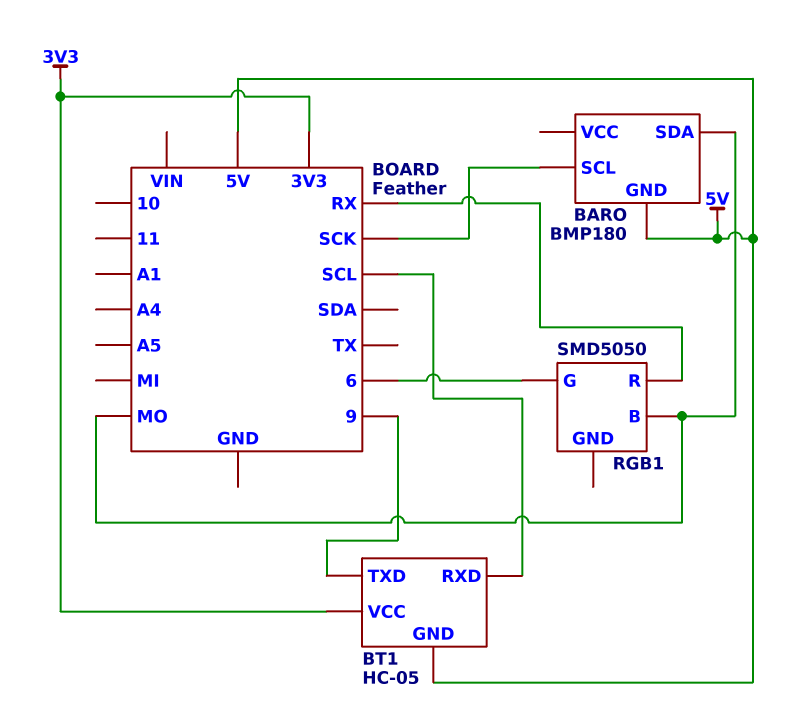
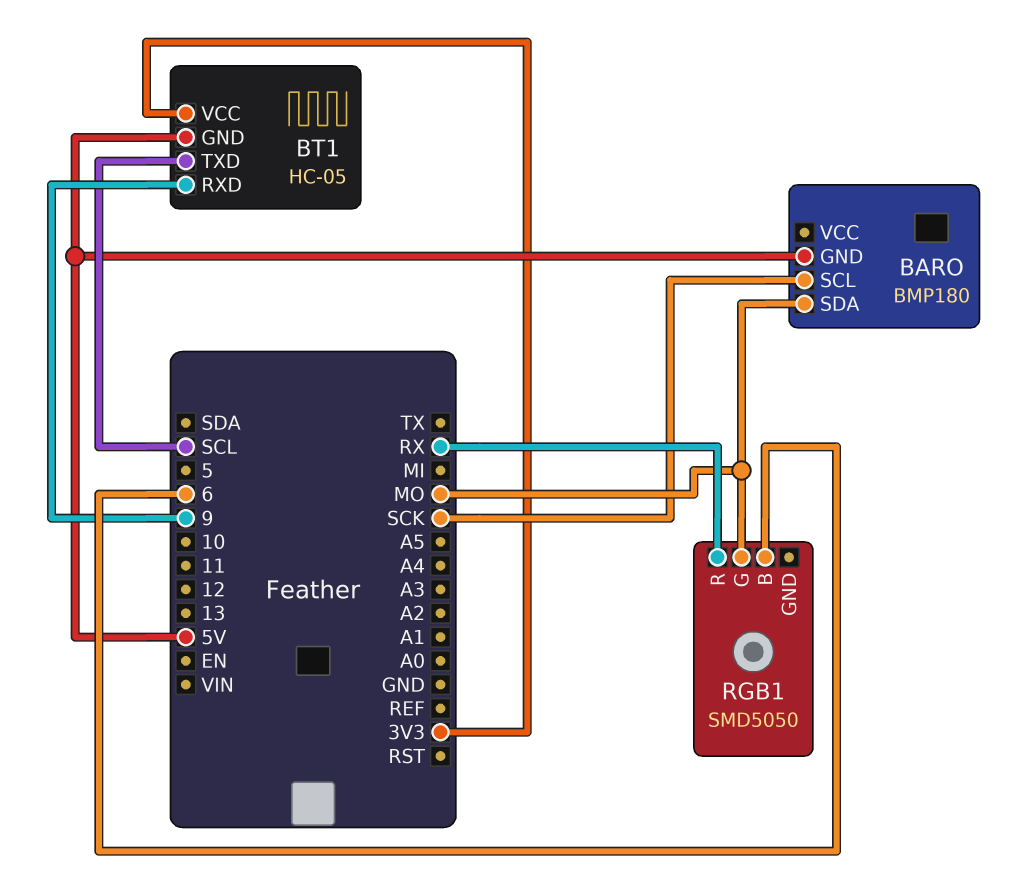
BT1 pin RXD: SCL -> 9
BT1 pin TXD: 9 -> SCL
RGB1 pin B: MO -> 6
RGB1 pin G: 6 -> MO

